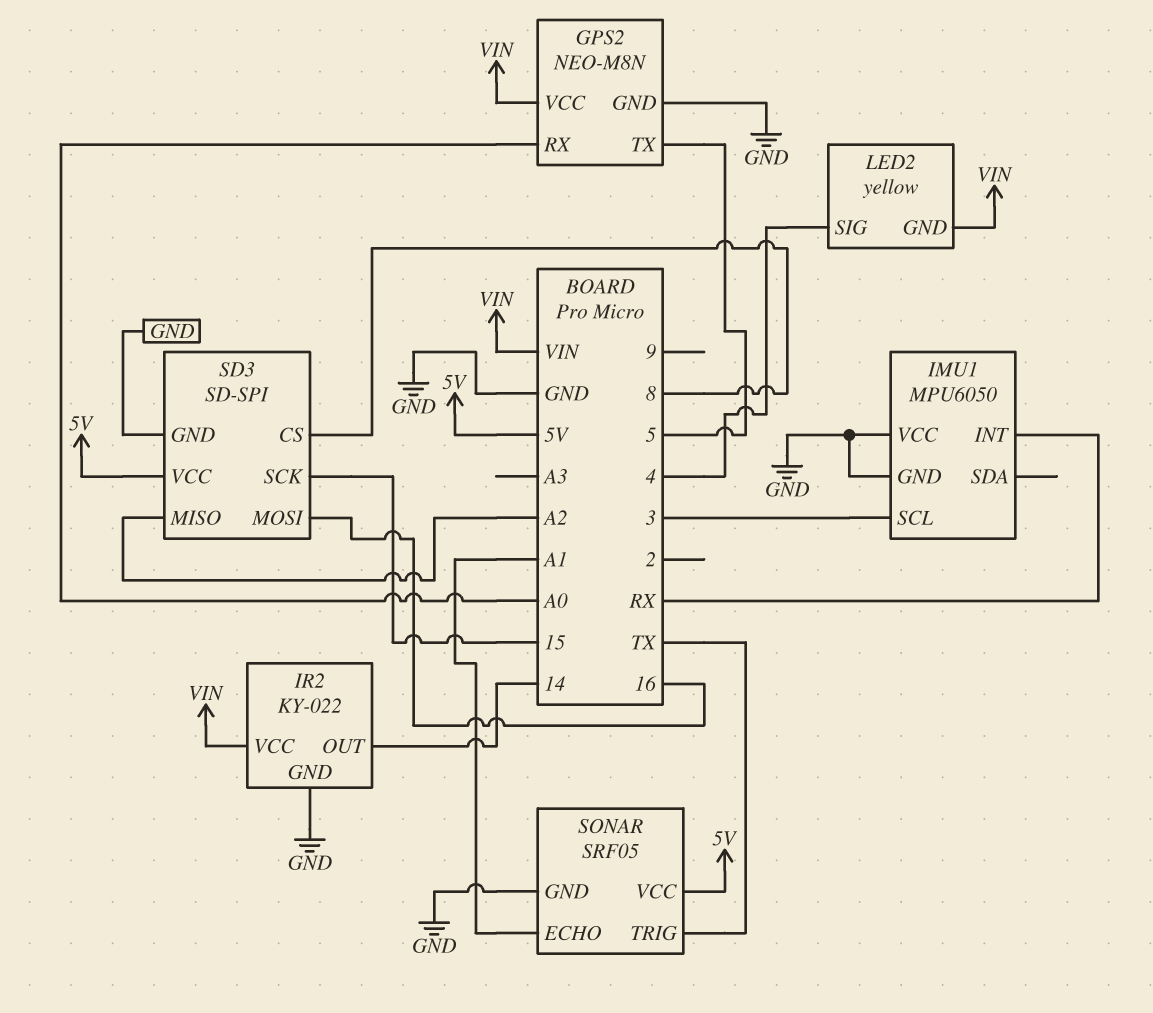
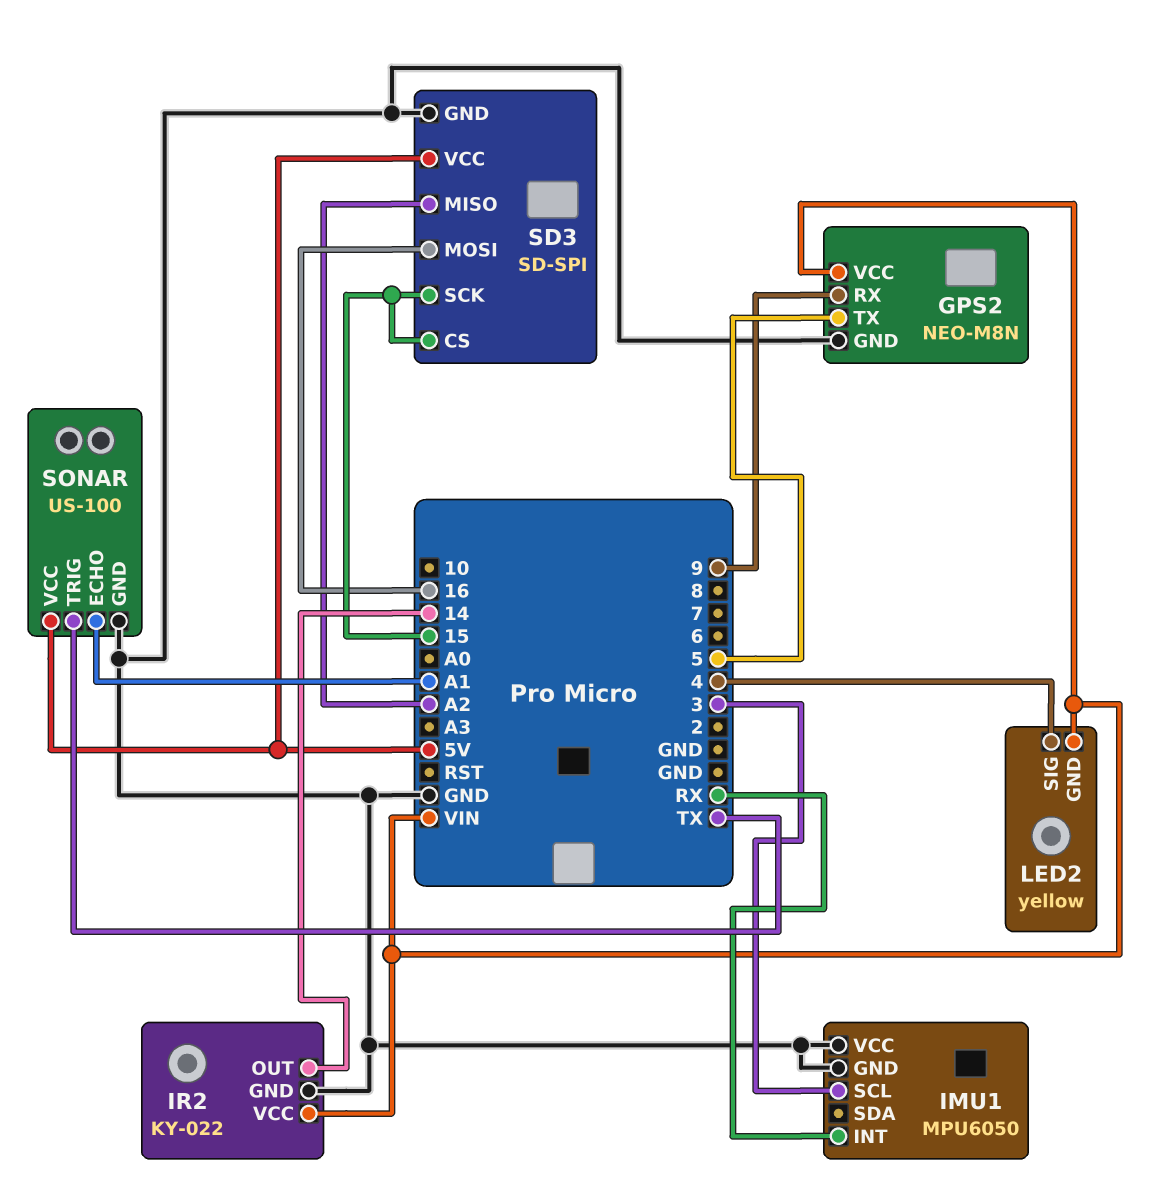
GPS2 pin RX: A0 -> 9
SD3 pin CS: 8 -> 15
SONAR: SRF05 -> US-100

